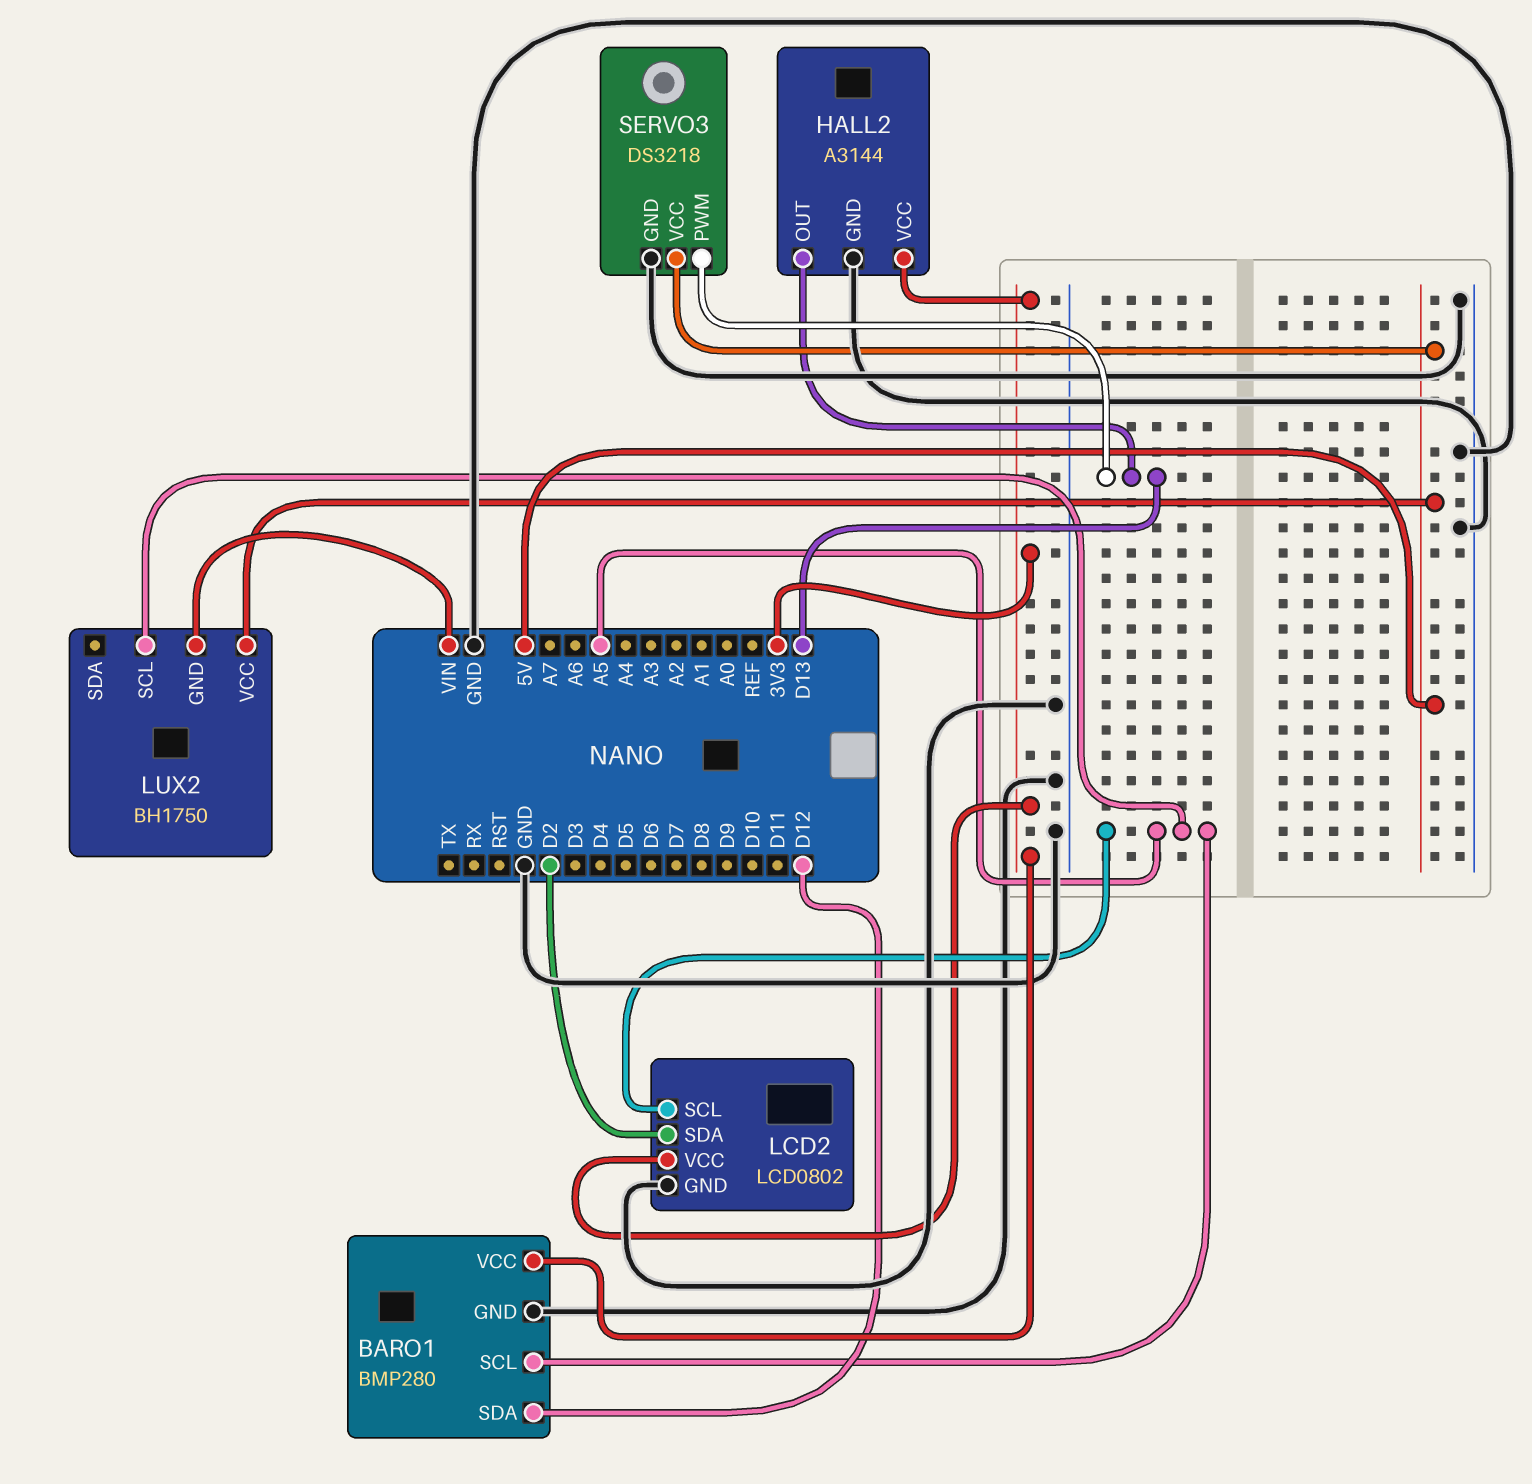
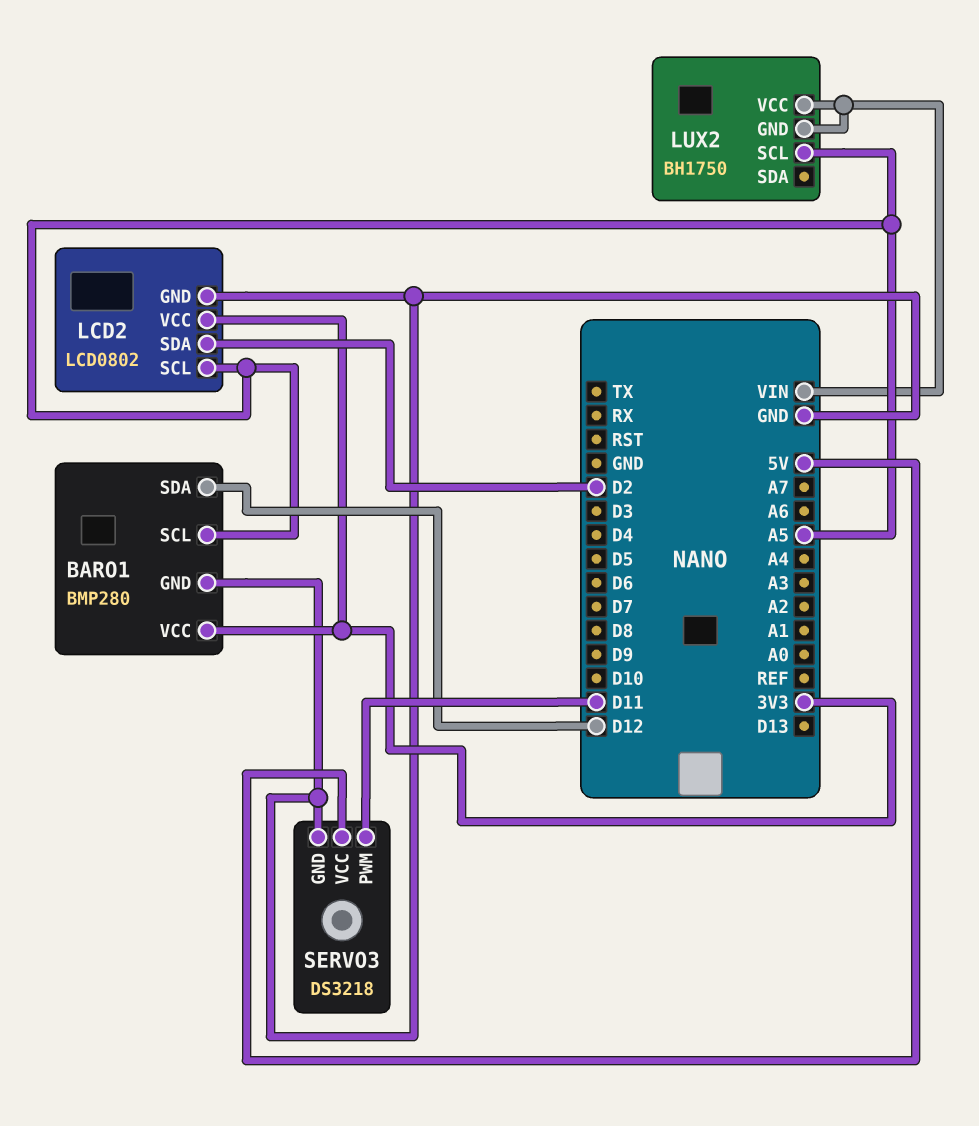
HALL2: A3144 -> none
HALL2 pin GND: GND -> none
HALL2 pin OUT: D13 -> none
HALL2 pin VCC: 3V3 -> none
LUX2 pin VCC: 5V -> VIN
SERVO3 pin PWM: D13 -> D11

